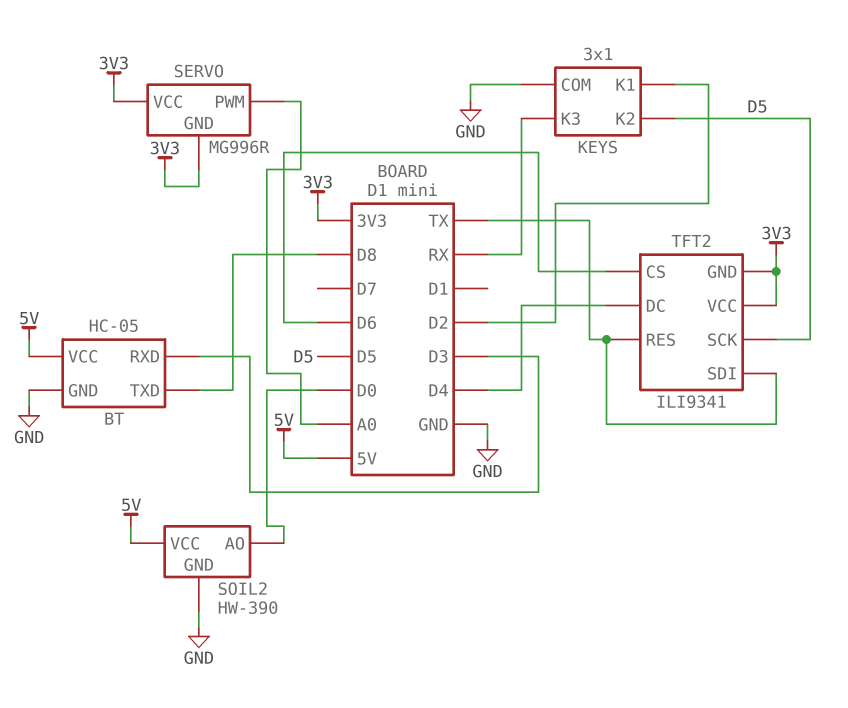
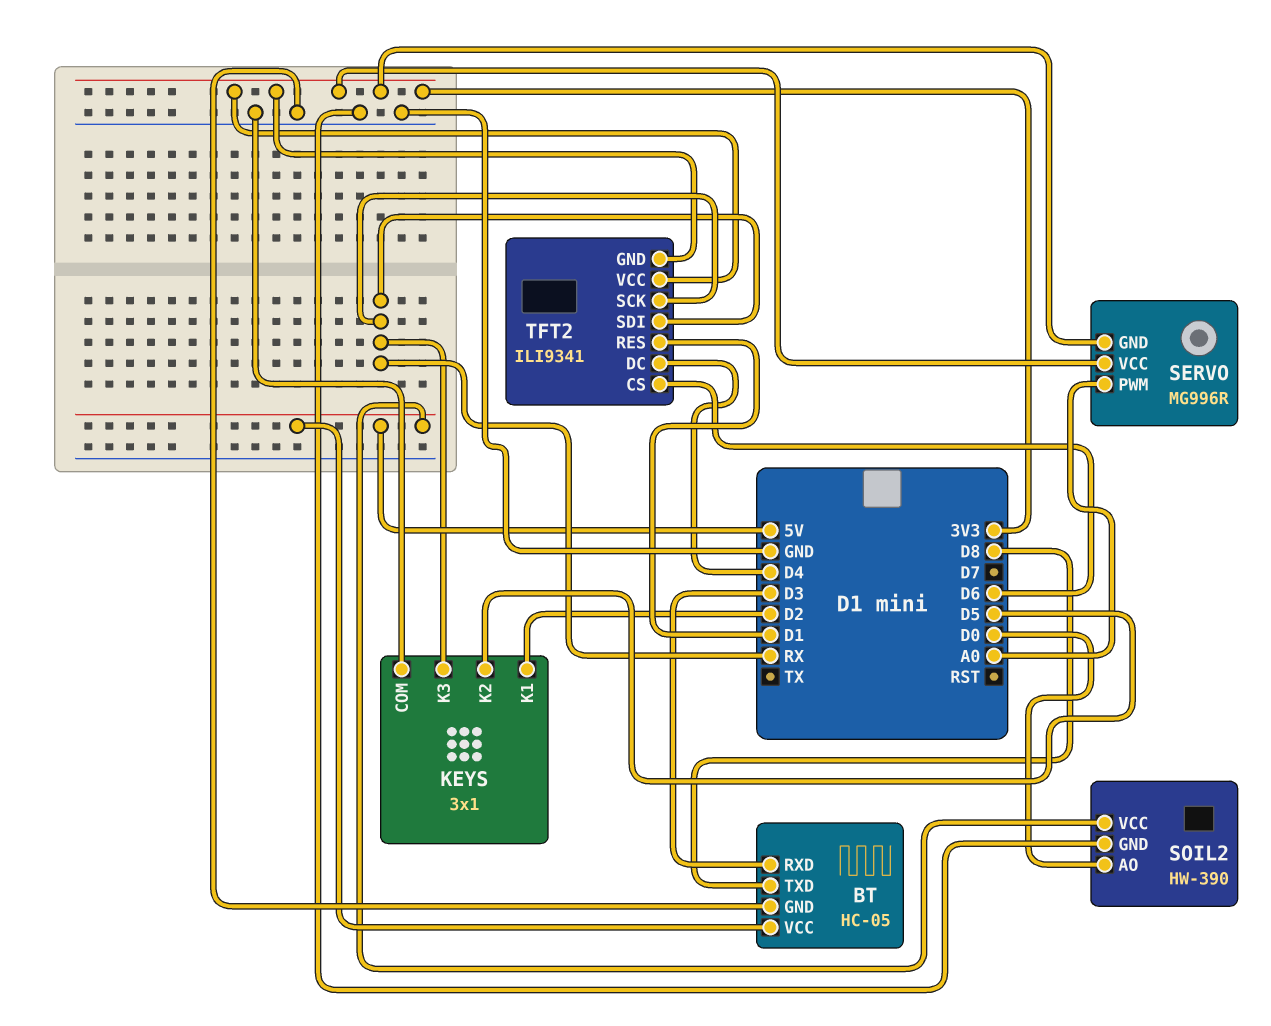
TFT2 pin RES: TX -> D1
TFT2 pin SCK: D5 -> RX
TFT2 pin SDI: TX -> RX

